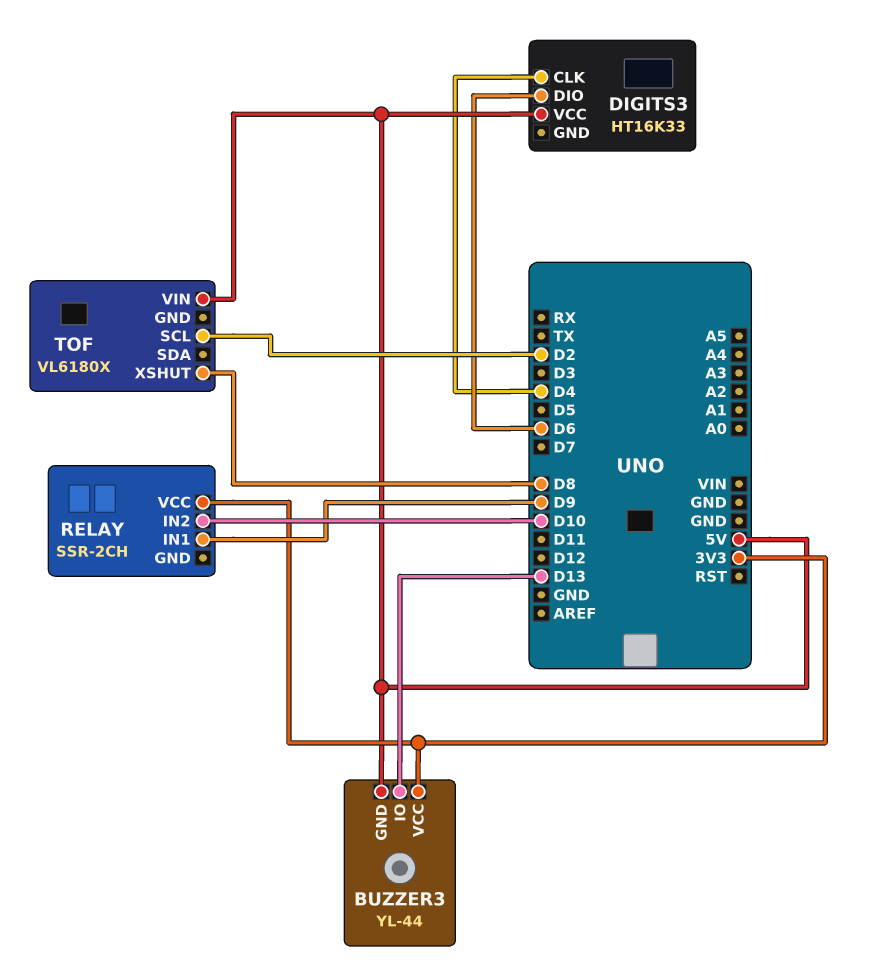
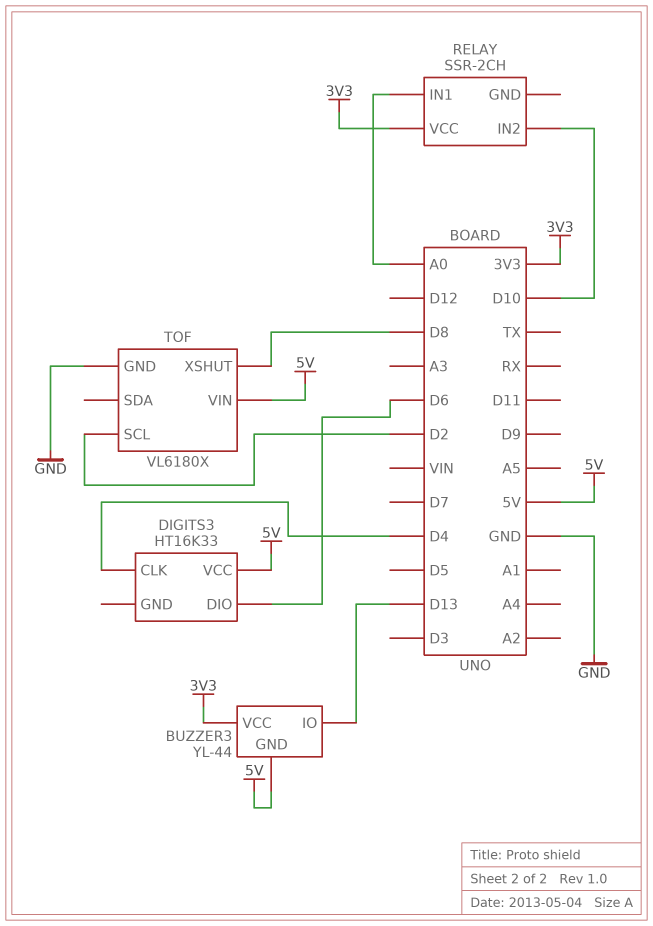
RELAY pin IN1: D9 -> A0
TOF pin GND: none -> GND

